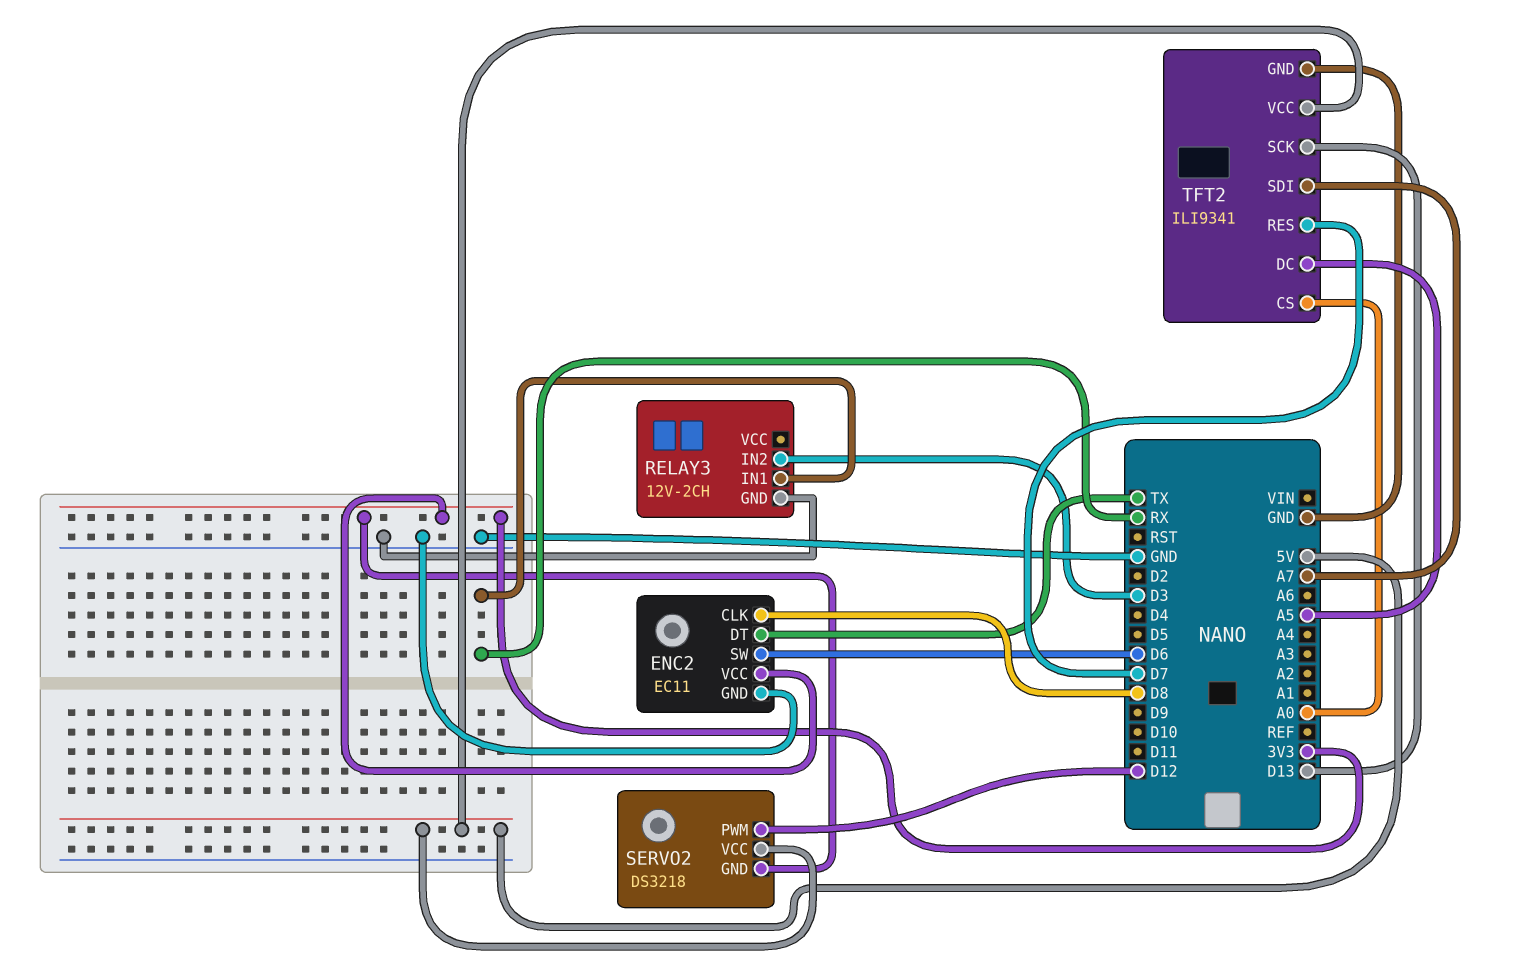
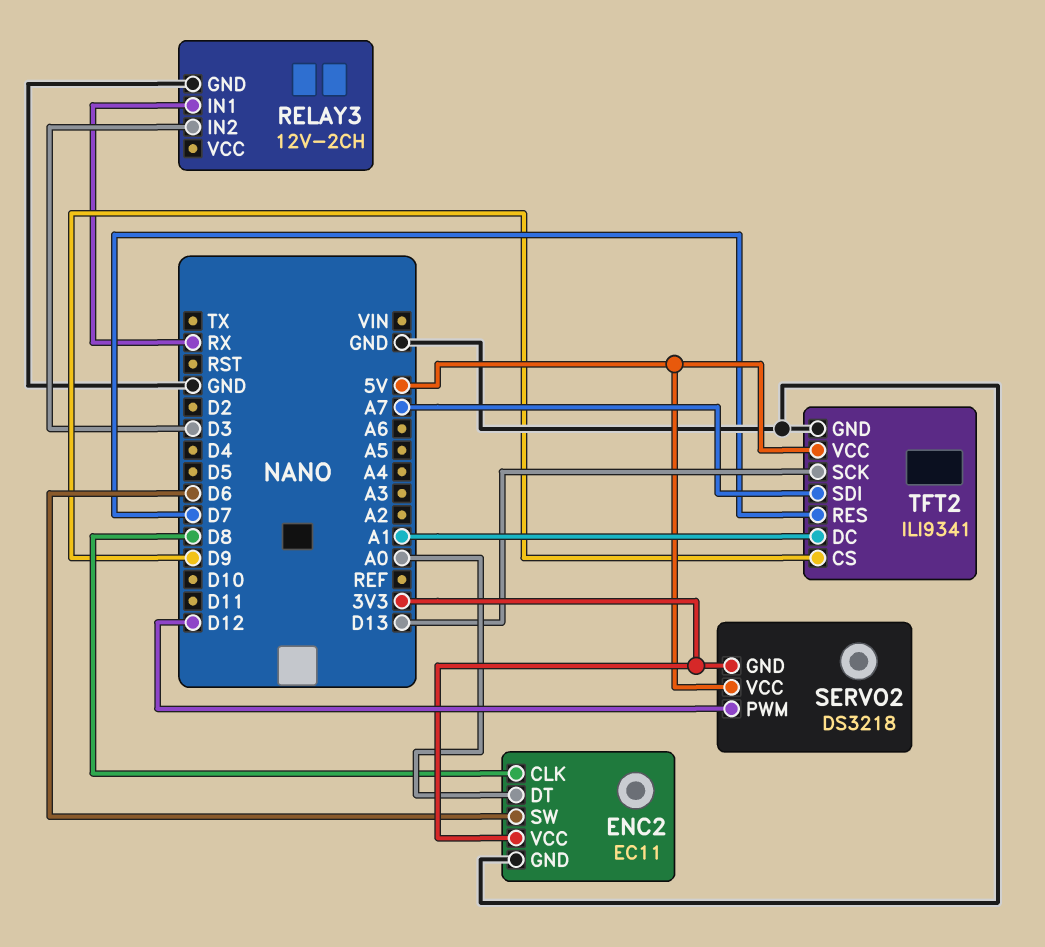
ENC2 pin DT: TX -> A0
TFT2 pin CS: A0 -> D9
TFT2 pin DC: A5 -> A1

